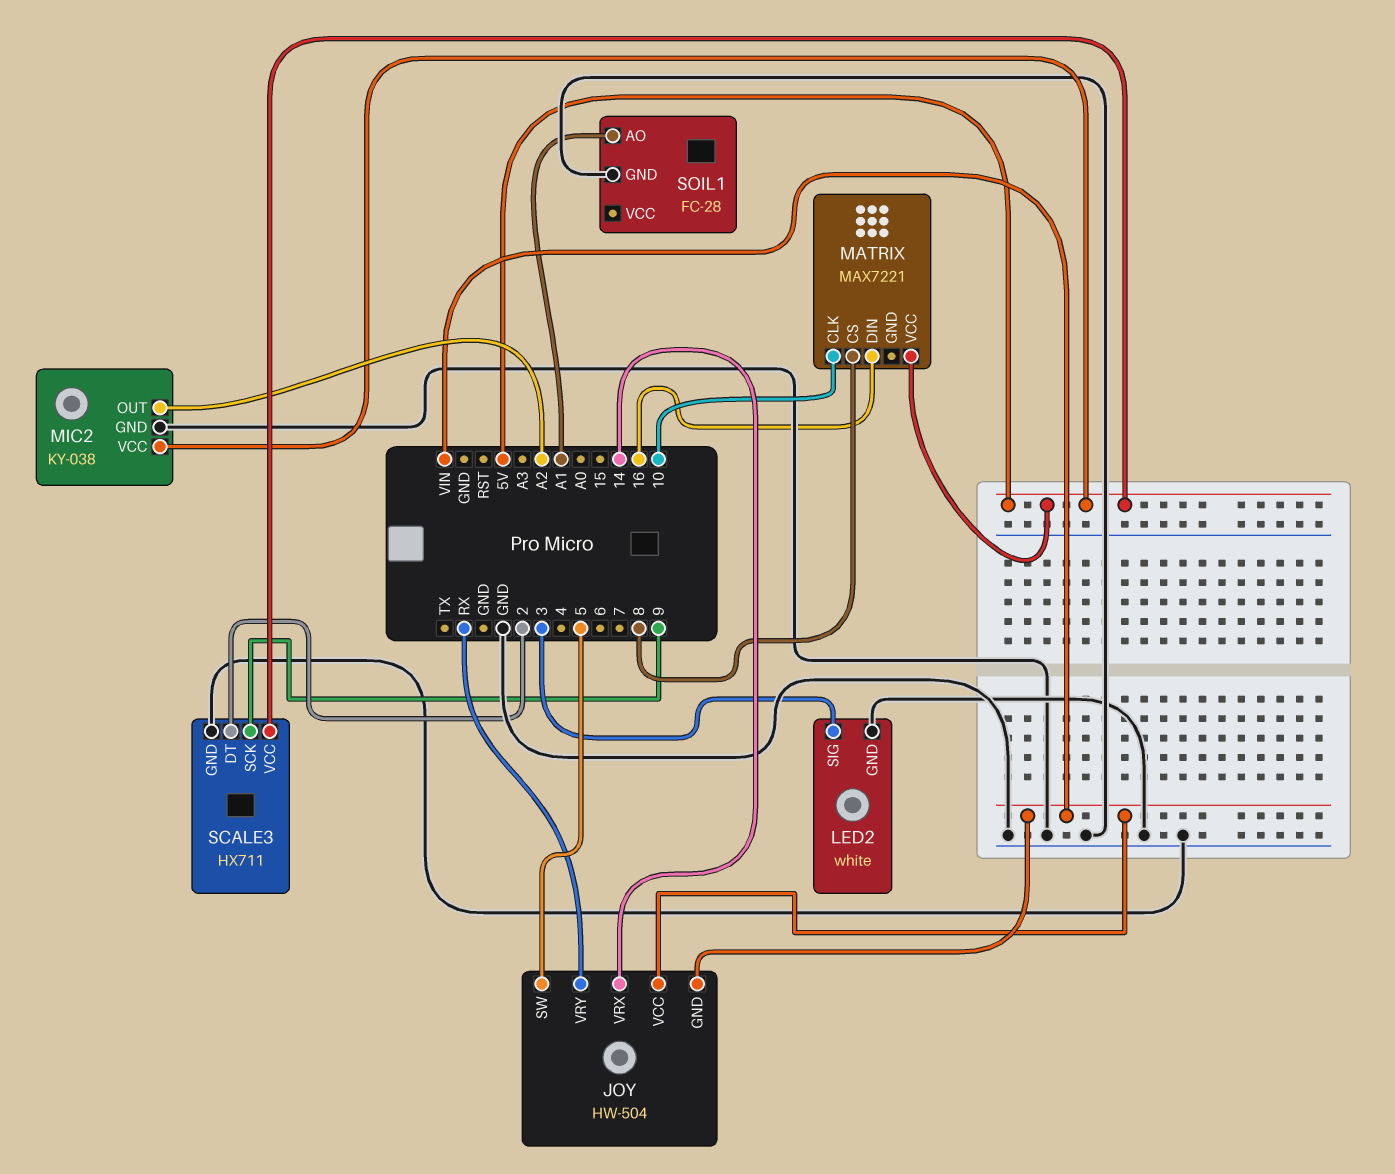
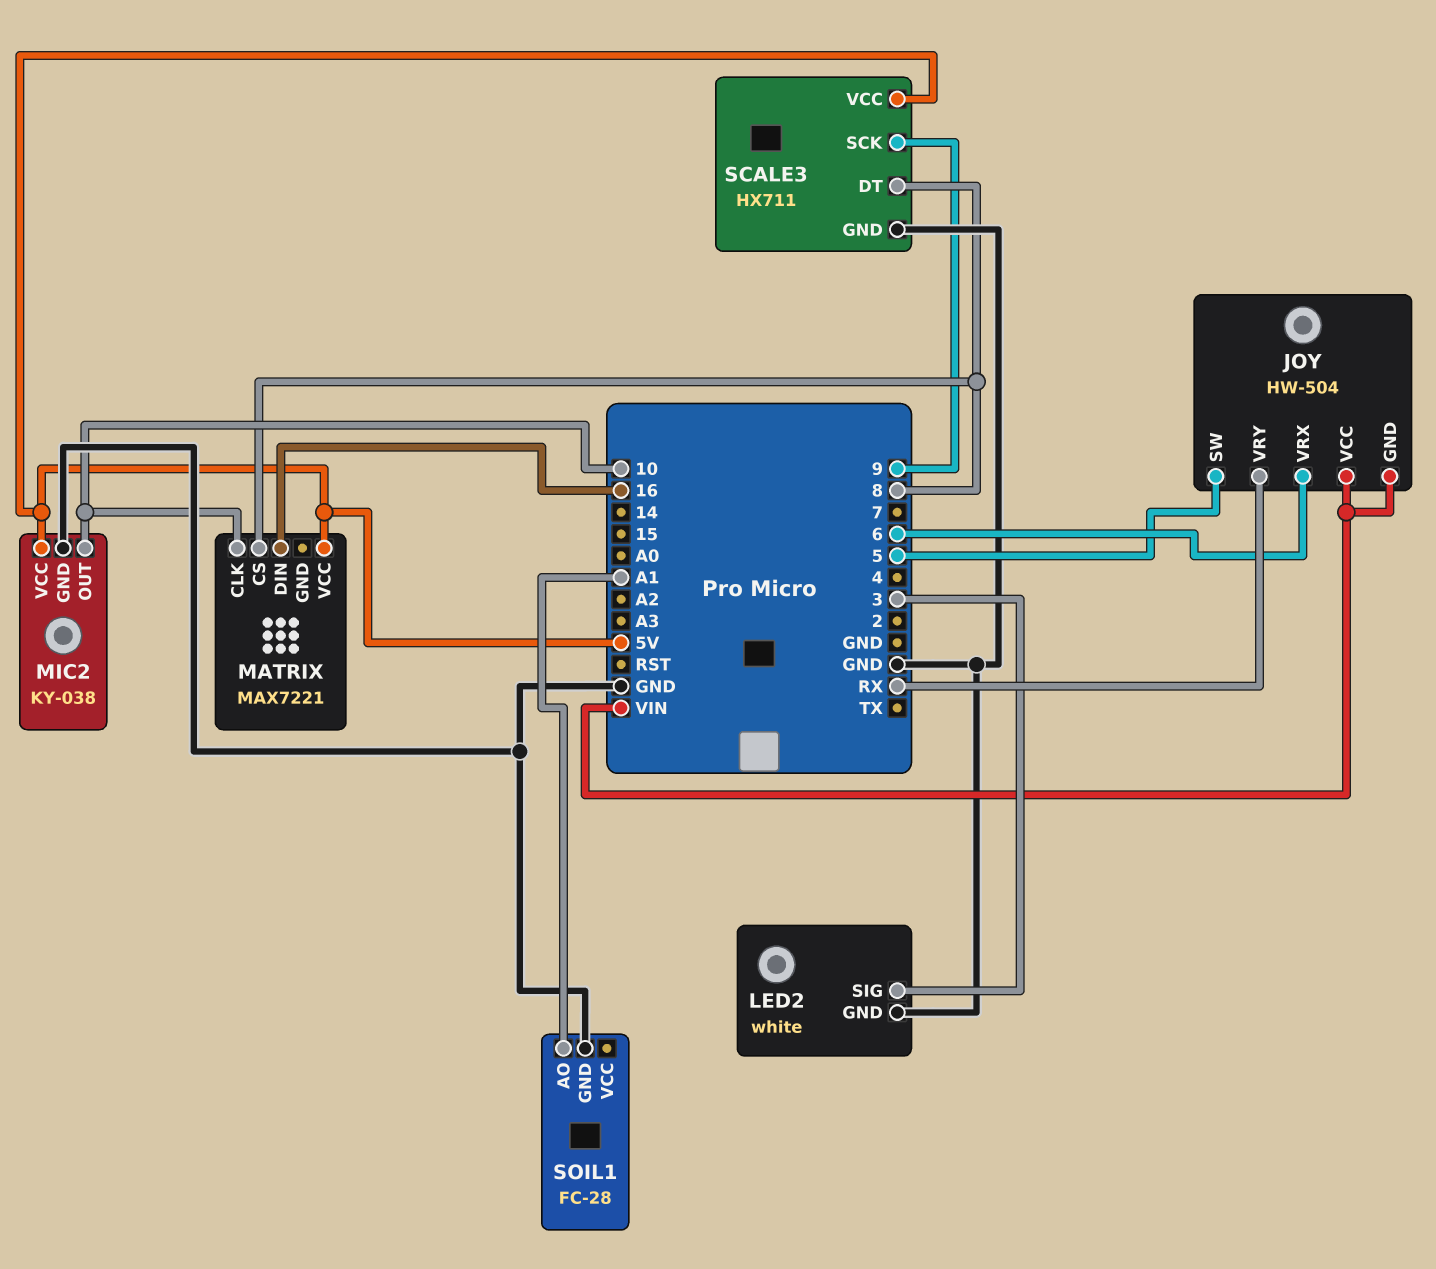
JOY pin VRX: 14 -> 6
MIC2 pin OUT: A2 -> 10
SCALE3 pin DT: 2 -> 8

